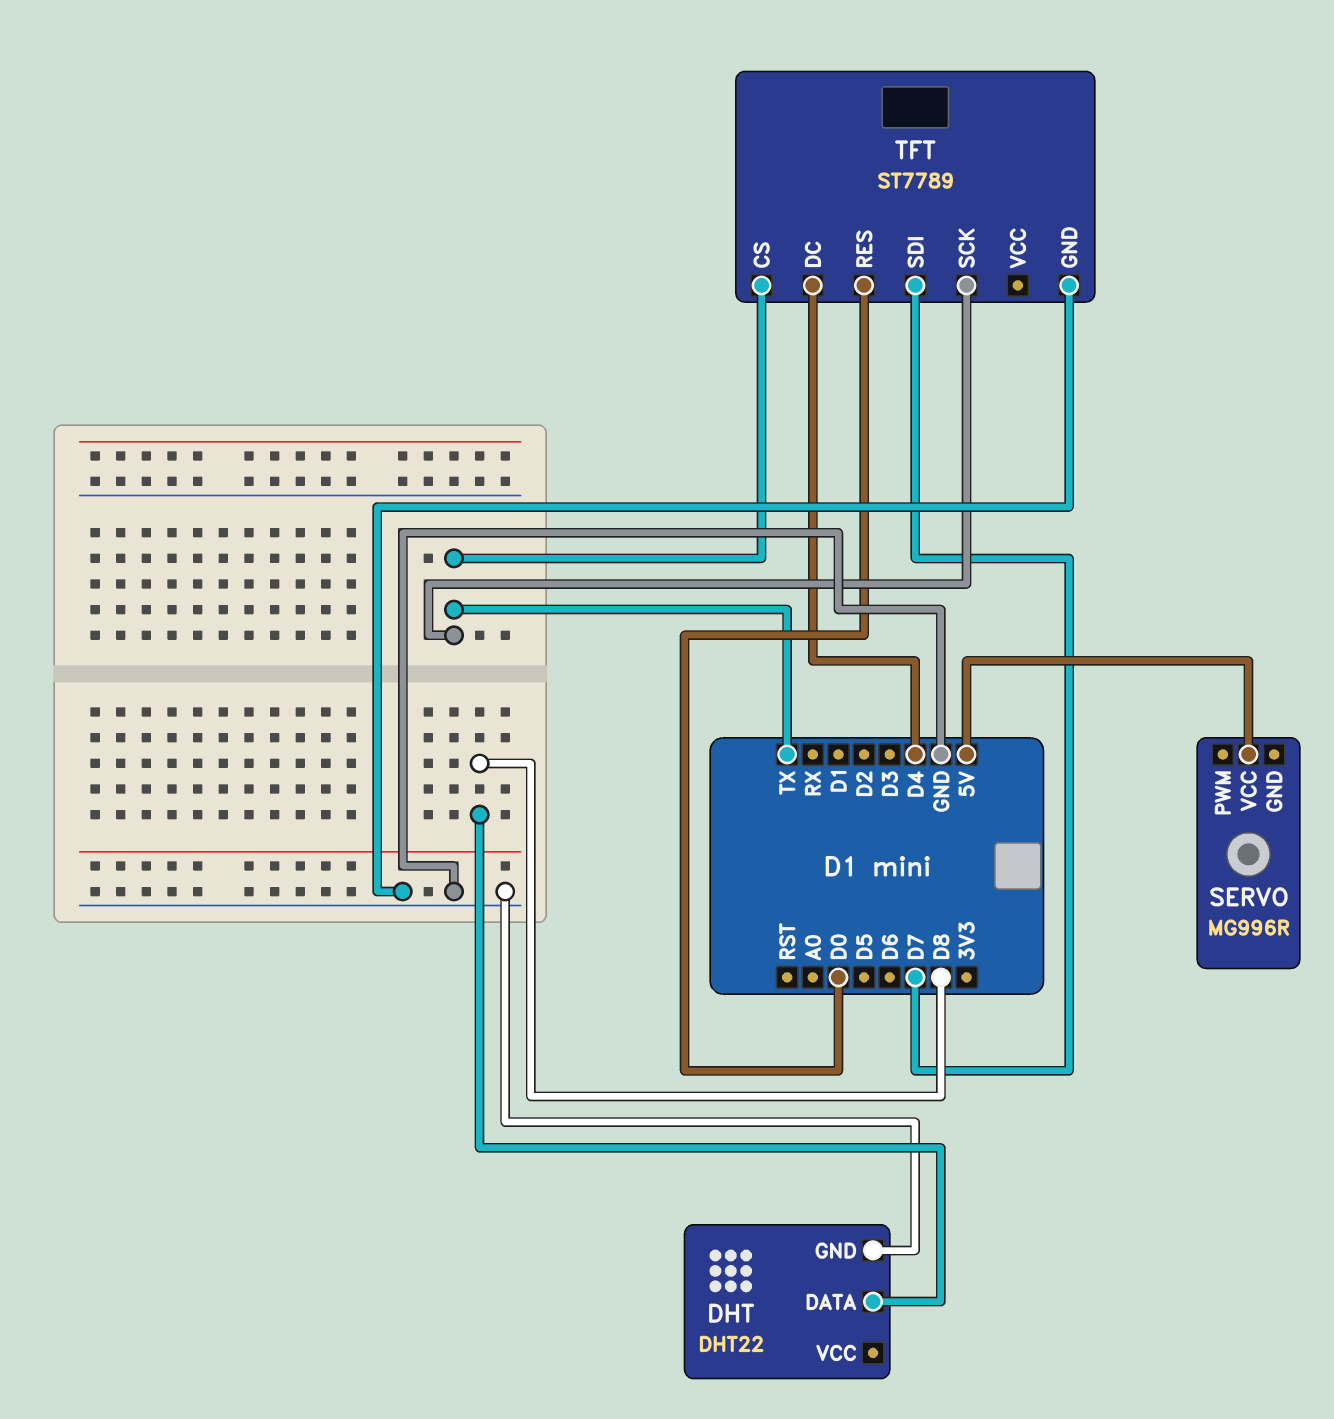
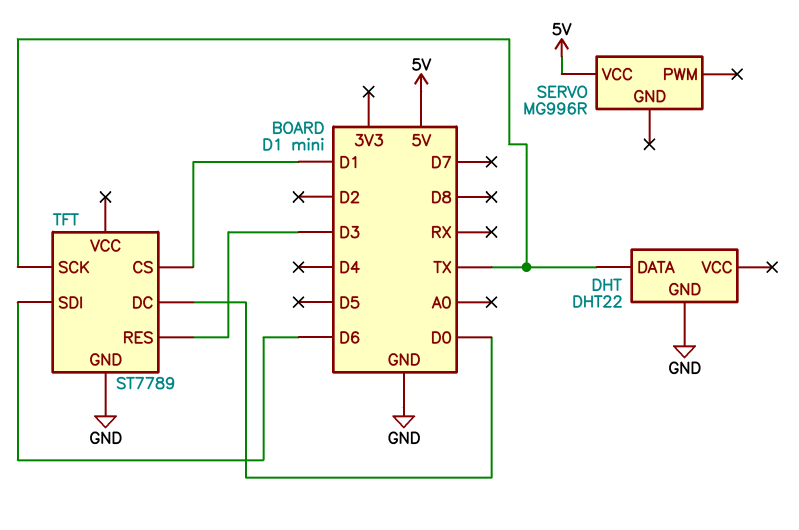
DHT pin DATA: D8 -> TX
TFT pin CS: TX -> D1
TFT pin DC: D4 -> D0
TFT pin RES: D0 -> D3
TFT pin SDI: D7 -> D6

